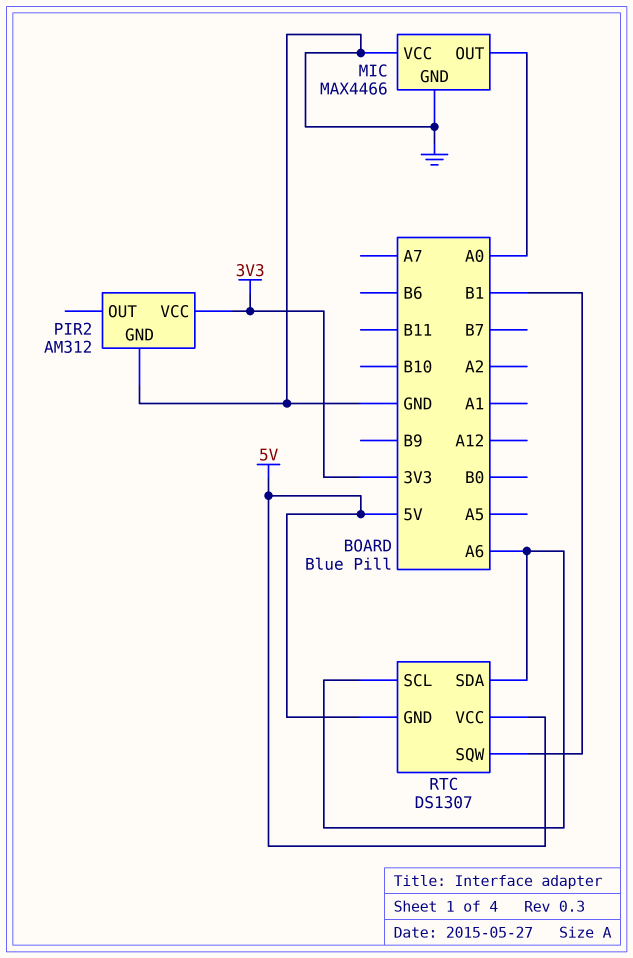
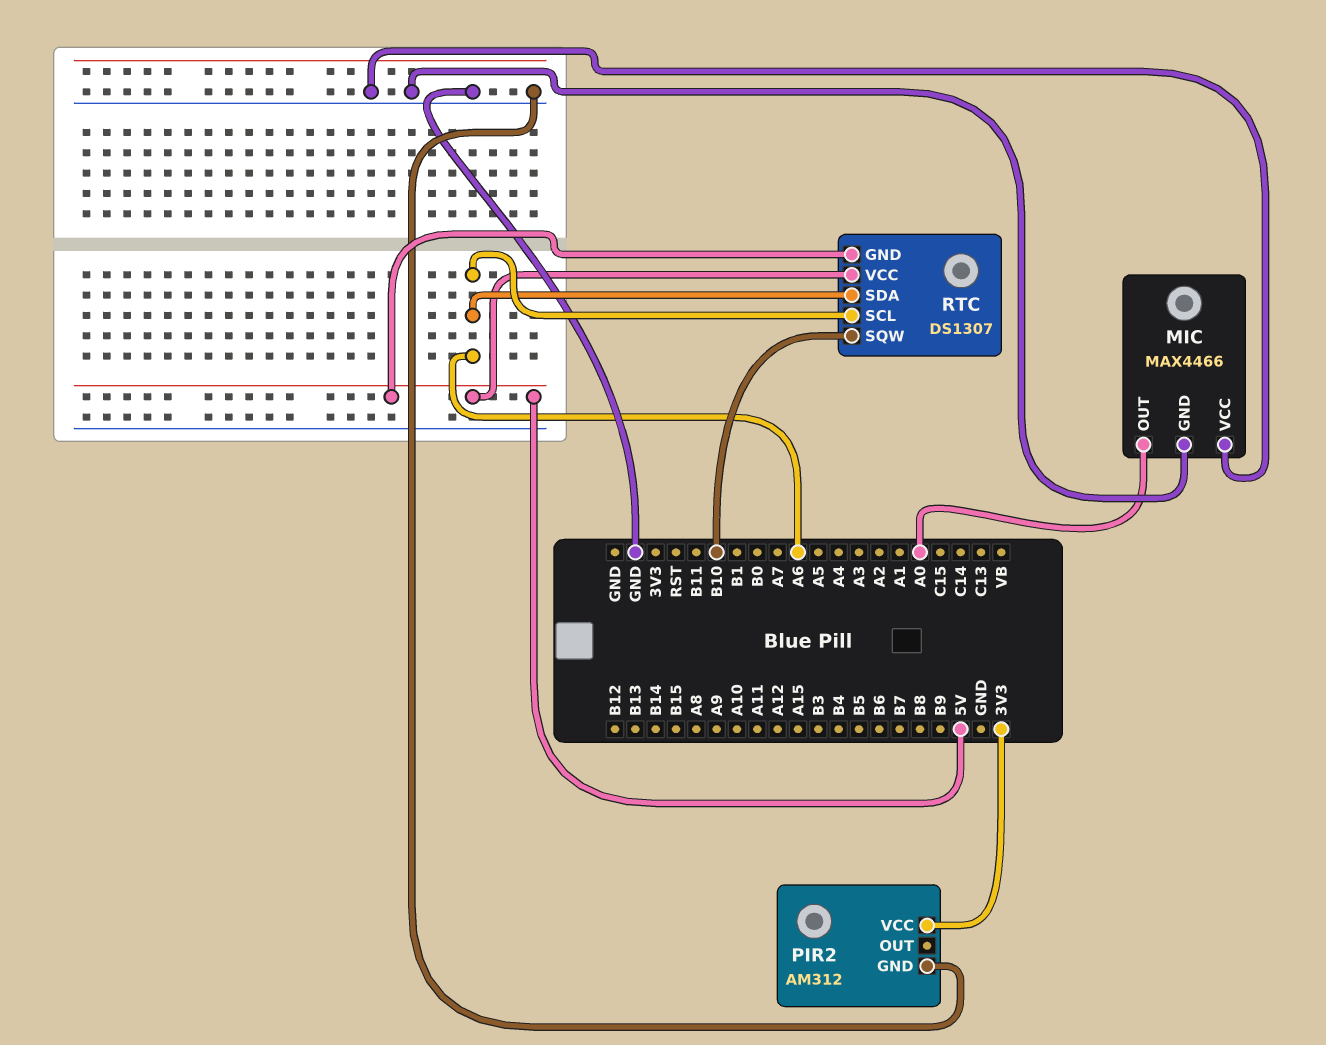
RTC pin SQW: B1 -> B10

